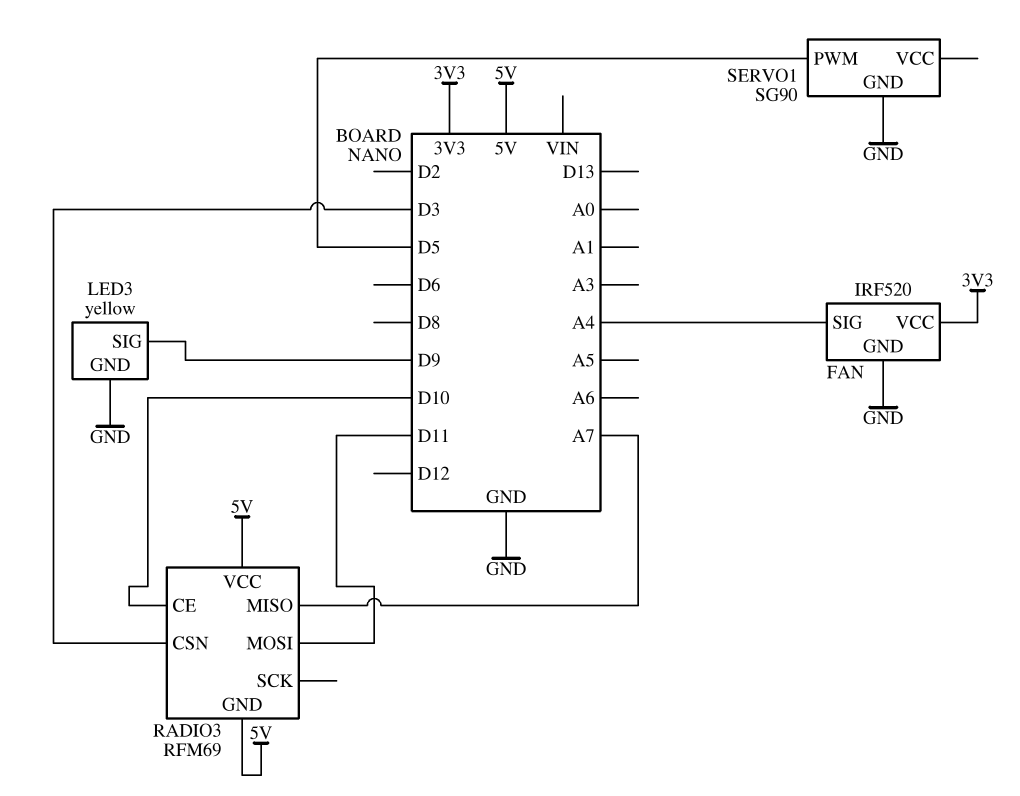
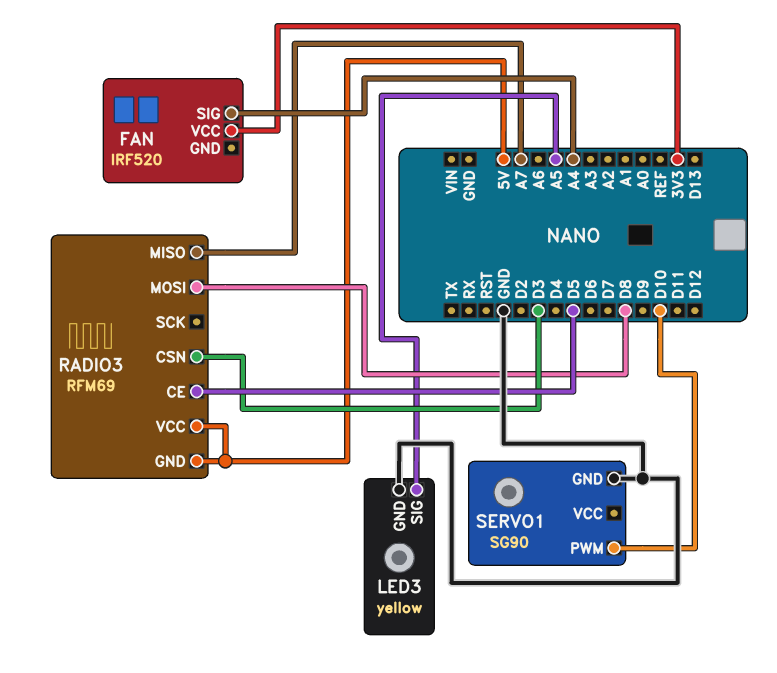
FAN pin GND: GND -> none
LED3 pin SIG: D9 -> A5
RADIO3 pin CE: D10 -> D5
RADIO3 pin MOSI: D11 -> D8
SERVO1 pin PWM: D5 -> D10

